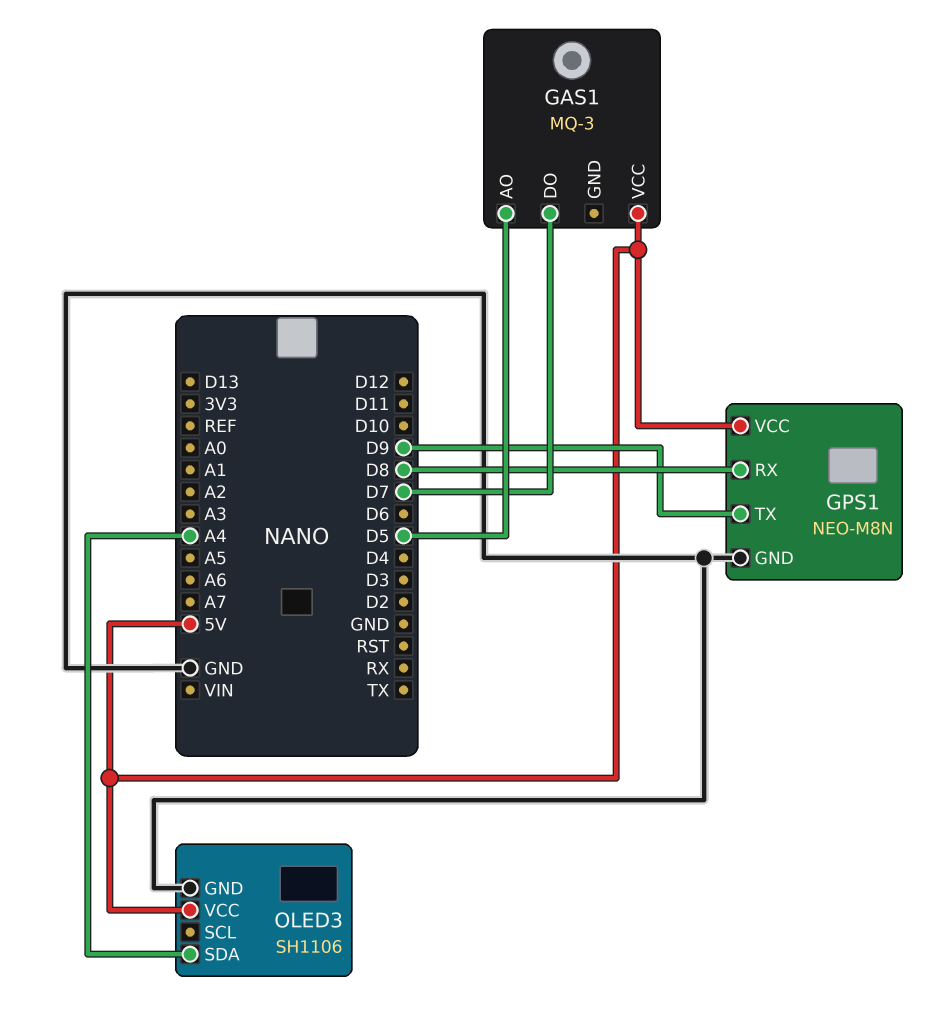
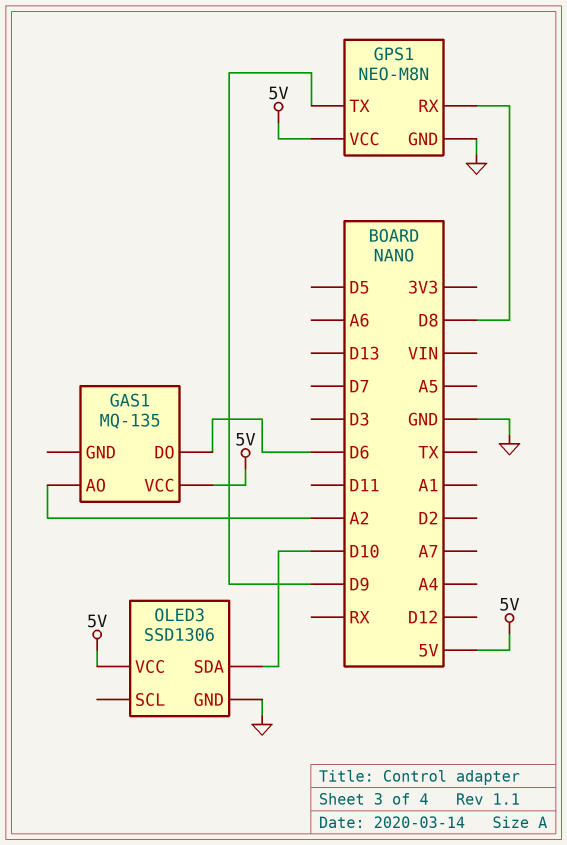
GAS1: MQ-3 -> MQ-135
GAS1 pin AO: D5 -> A2
GAS1 pin DO: D7 -> D6
OLED3: SH1106 -> SSD1306
OLED3 pin SDA: A4 -> D10

